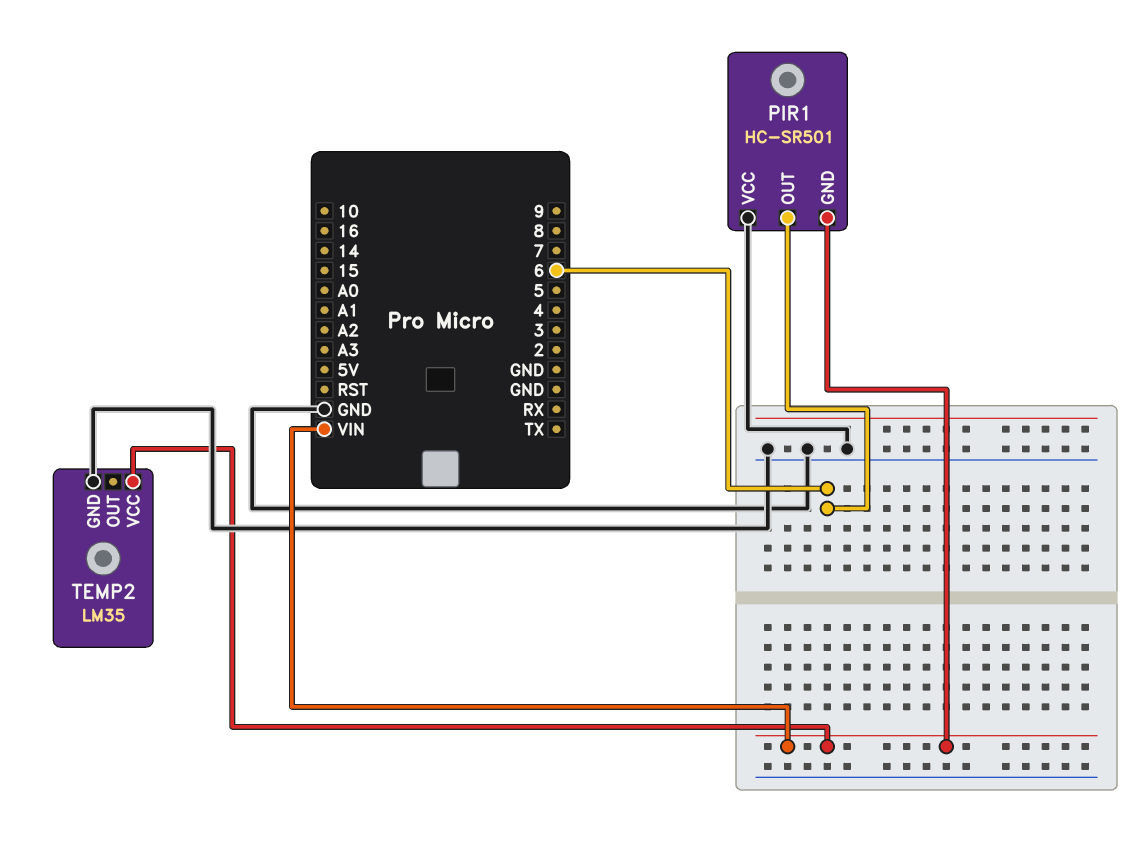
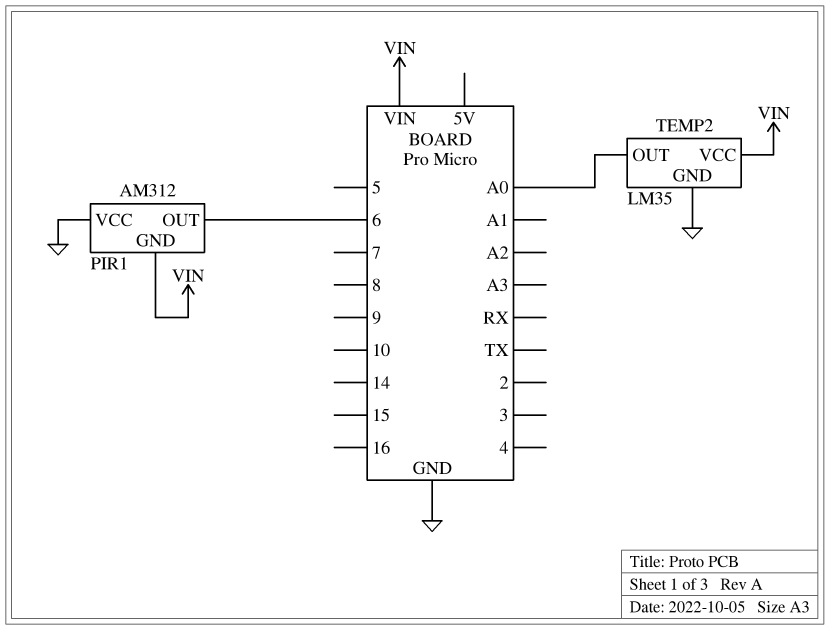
PIR1: HC-SR501 -> AM312
TEMP2 pin OUT: none -> A0

